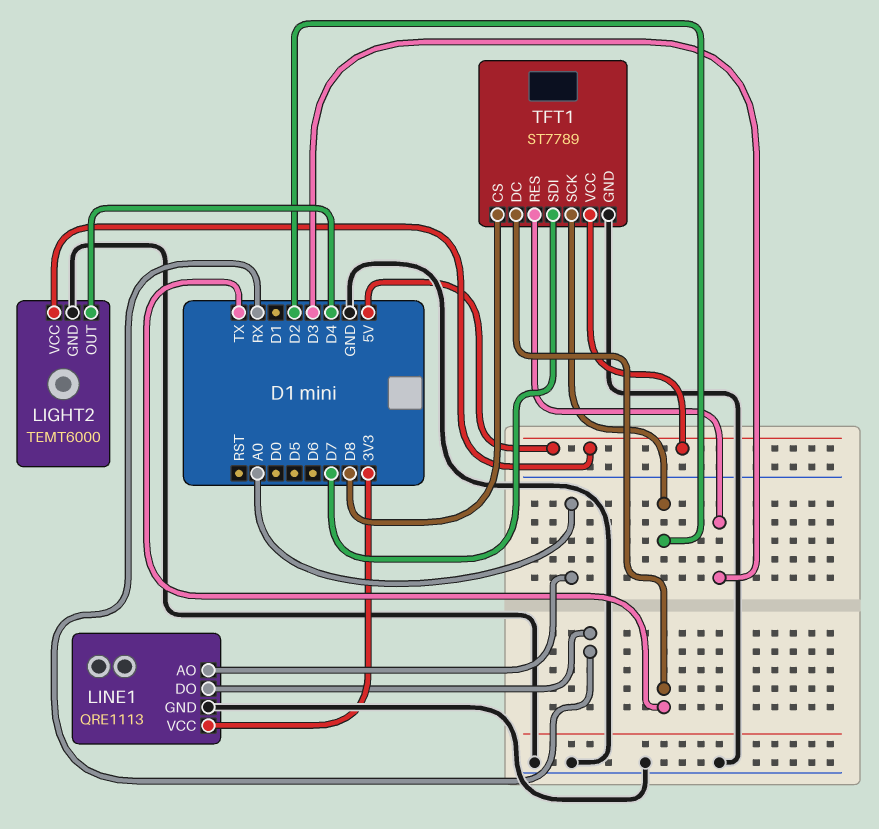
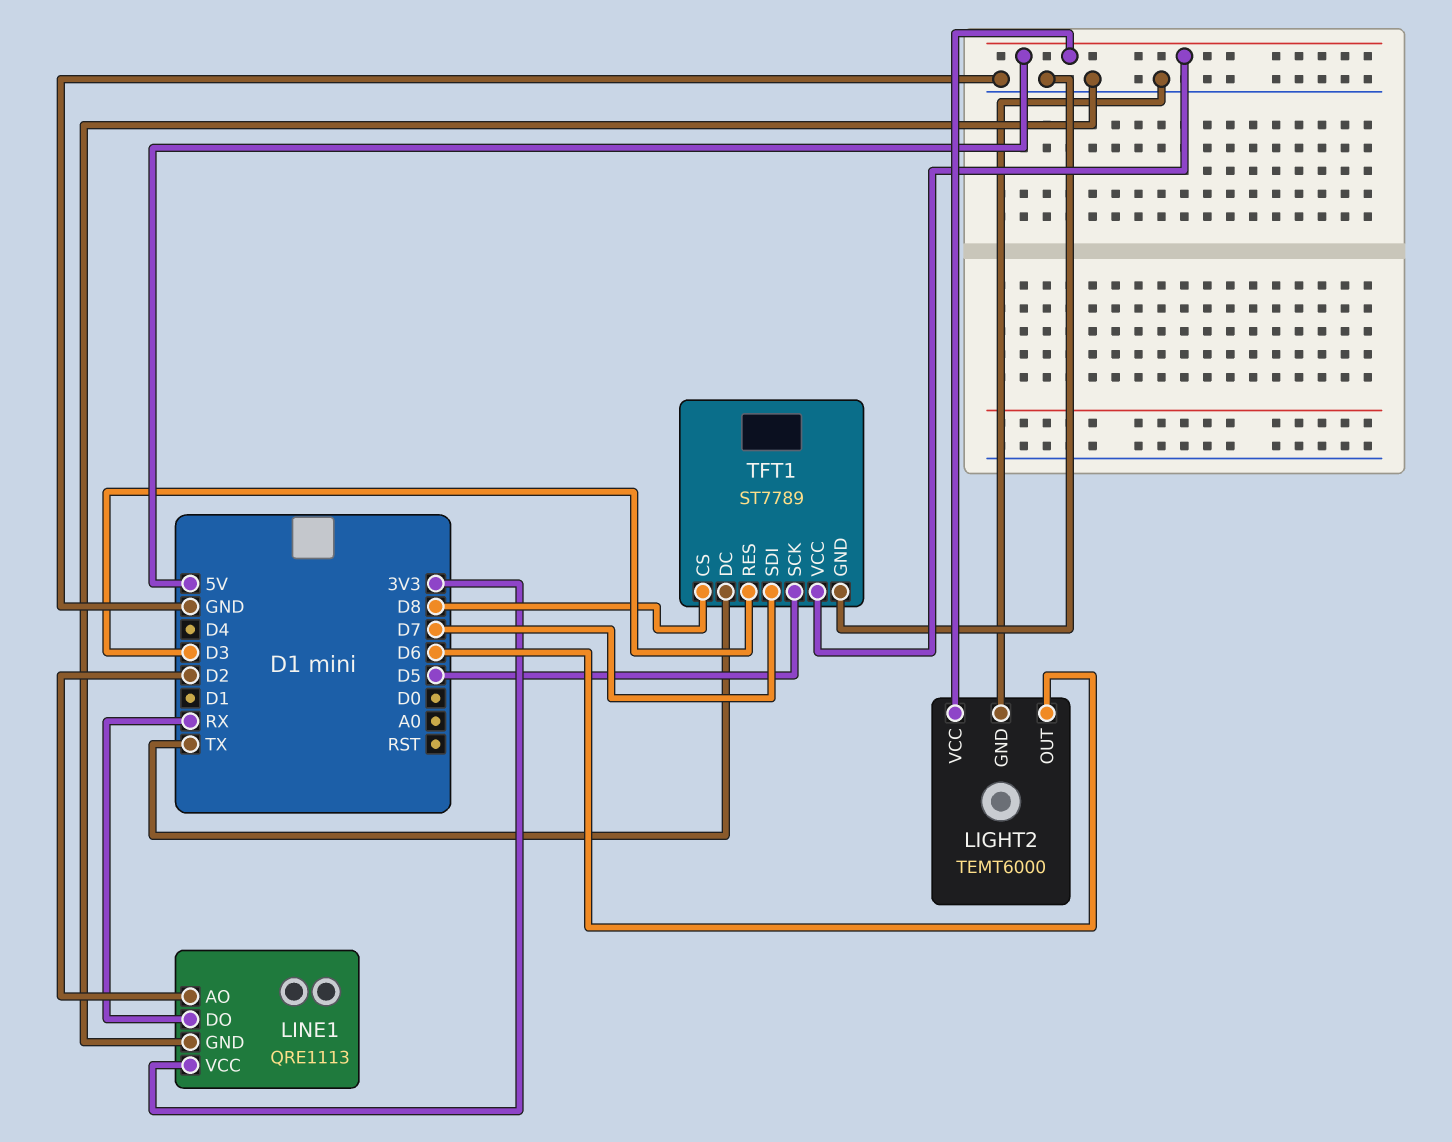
LIGHT2 pin OUT: D4 -> D6
LINE1 pin AO: A0 -> D2
TFT1 pin SCK: D2 -> D5

